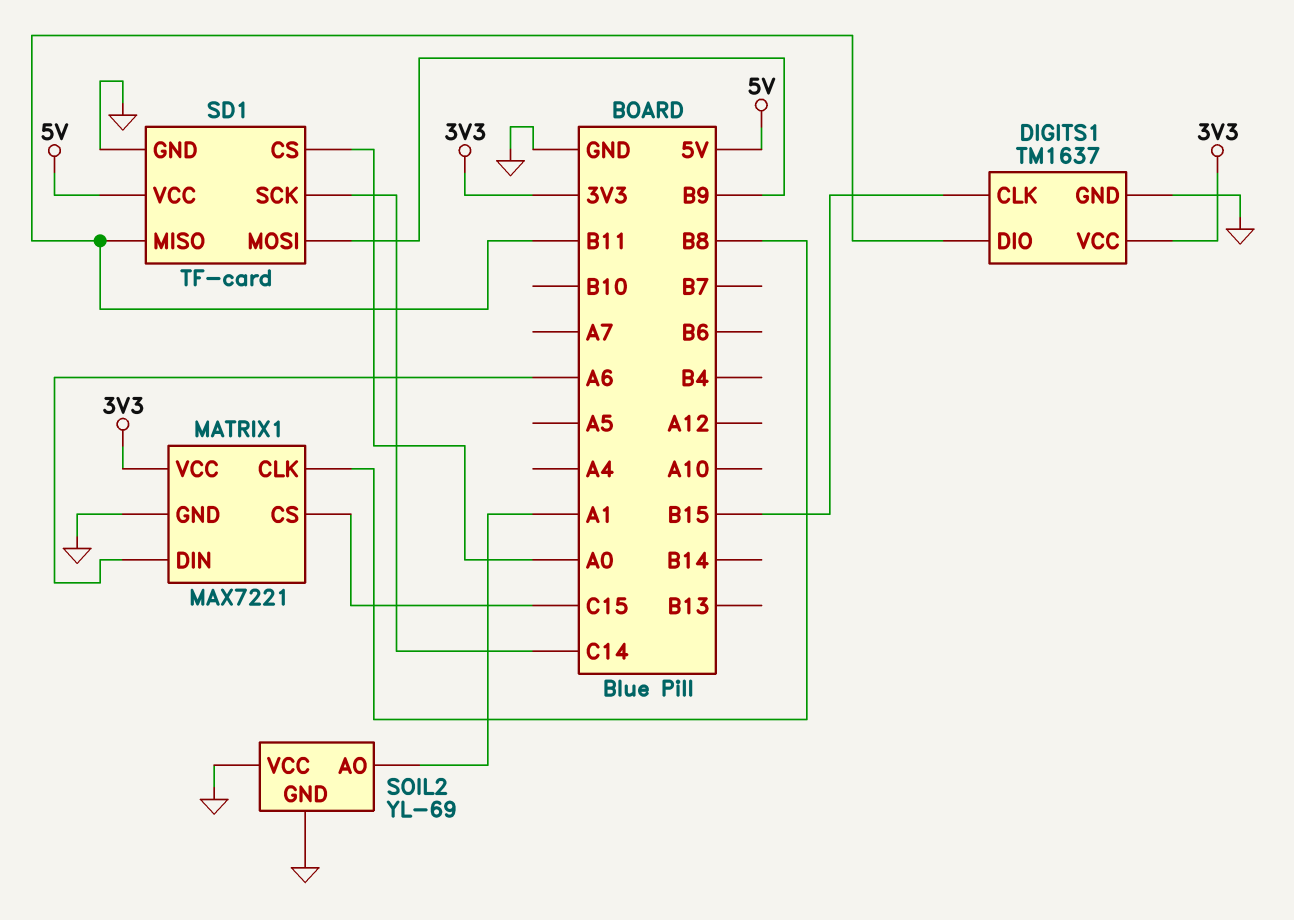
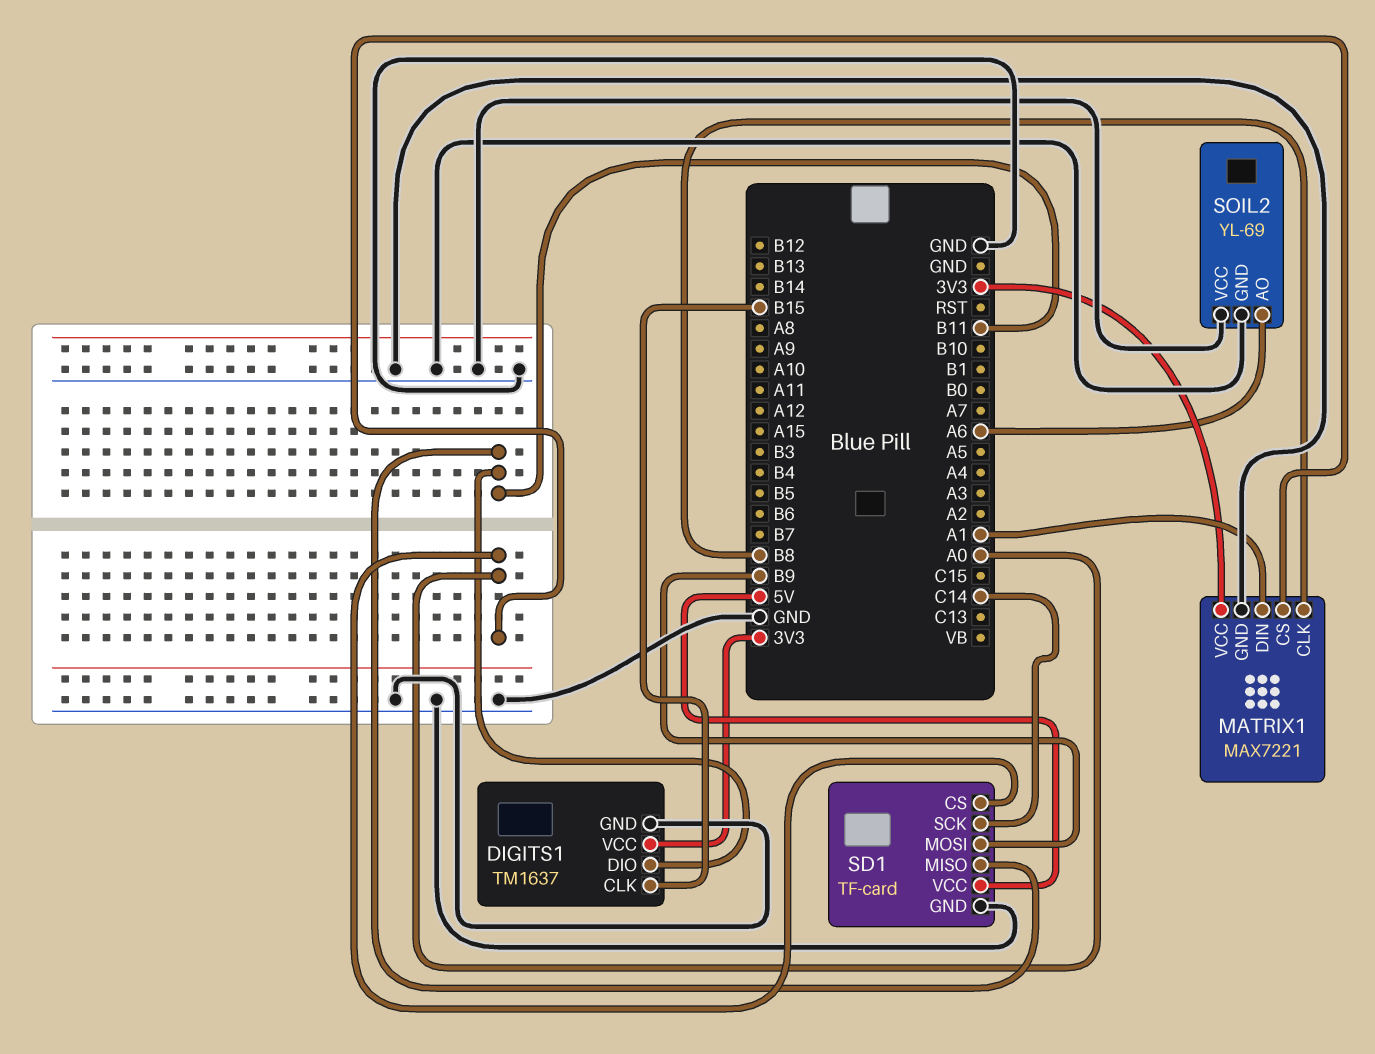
MATRIX1 pin CS: C15 -> A0
MATRIX1 pin DIN: A6 -> A1
SOIL2 pin AO: A1 -> A6

